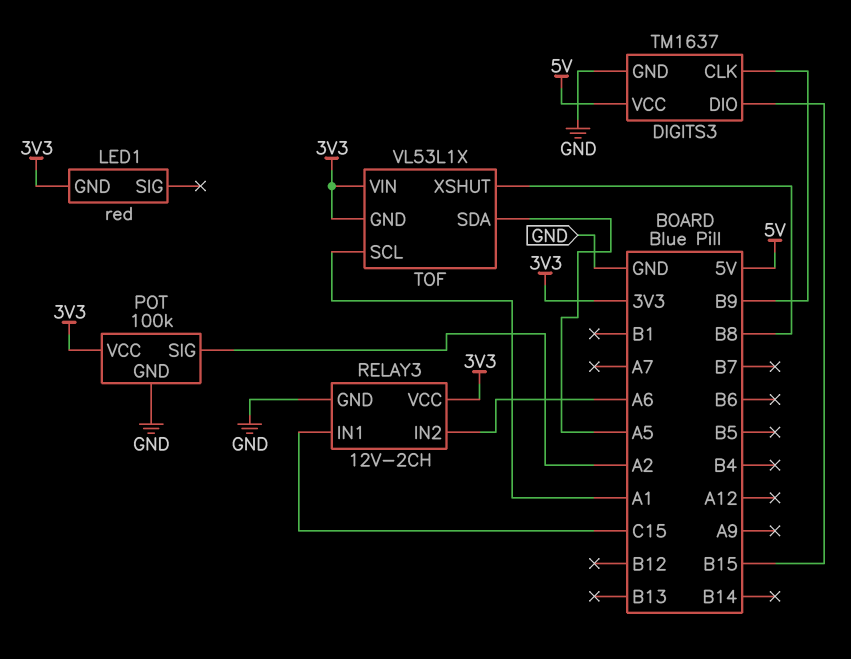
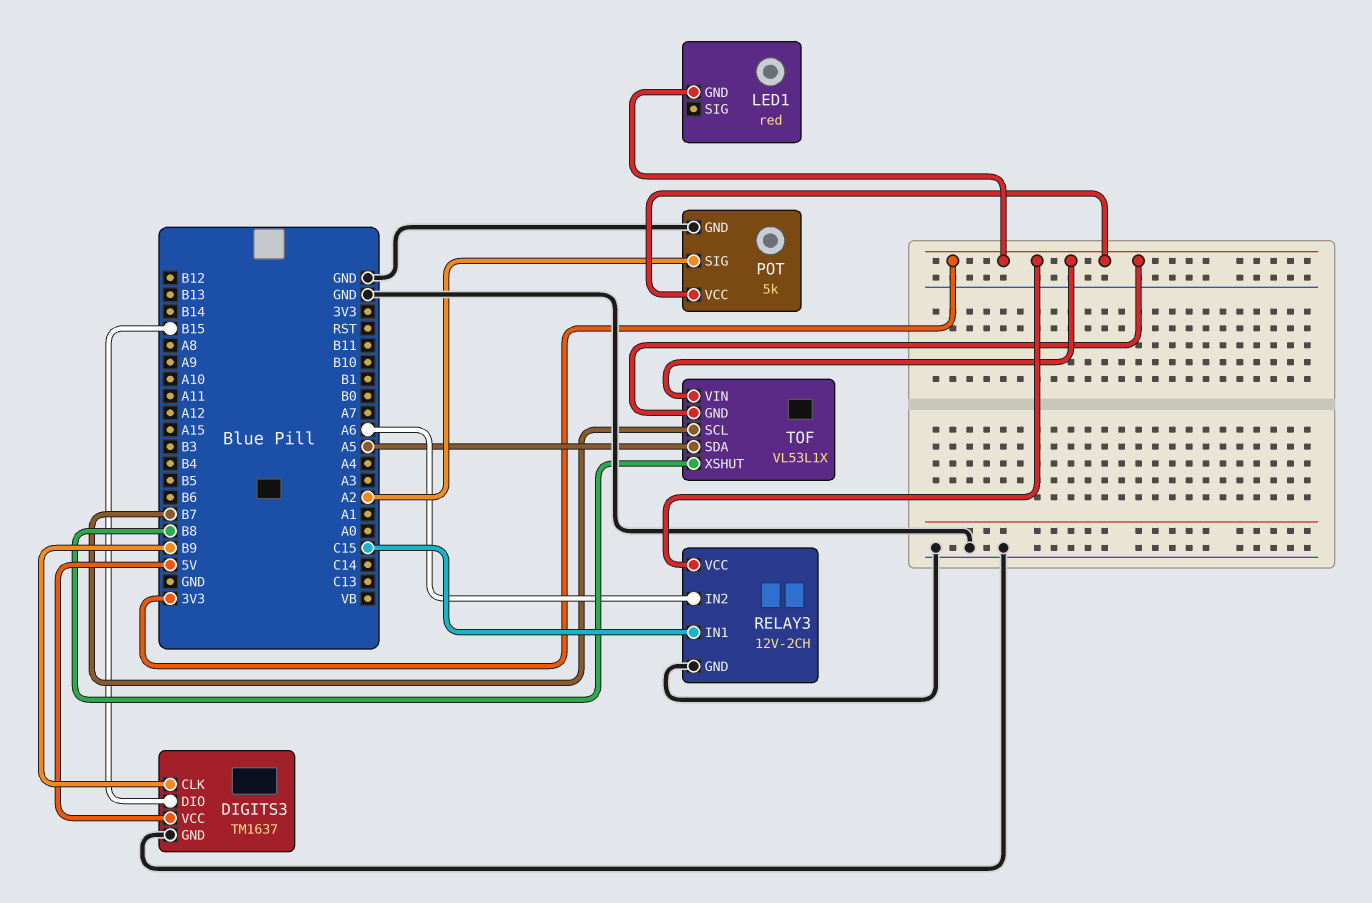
POT: 100k -> 5k
TOF pin SCL: A1 -> B7

